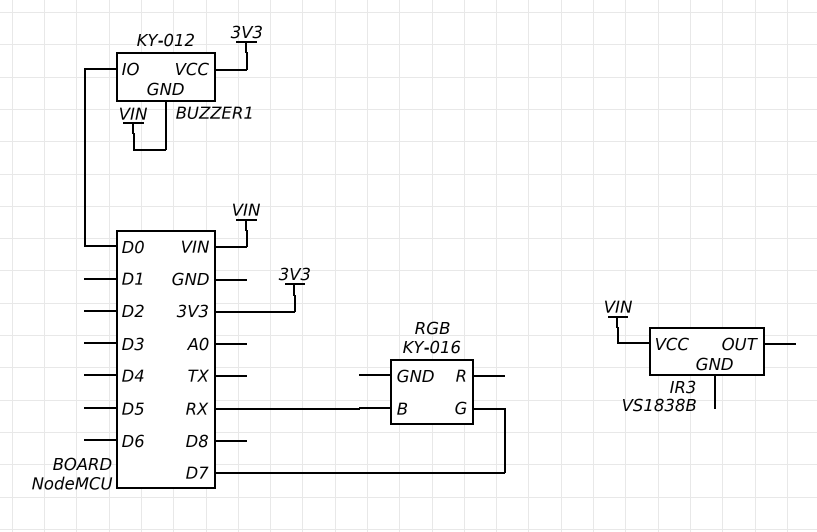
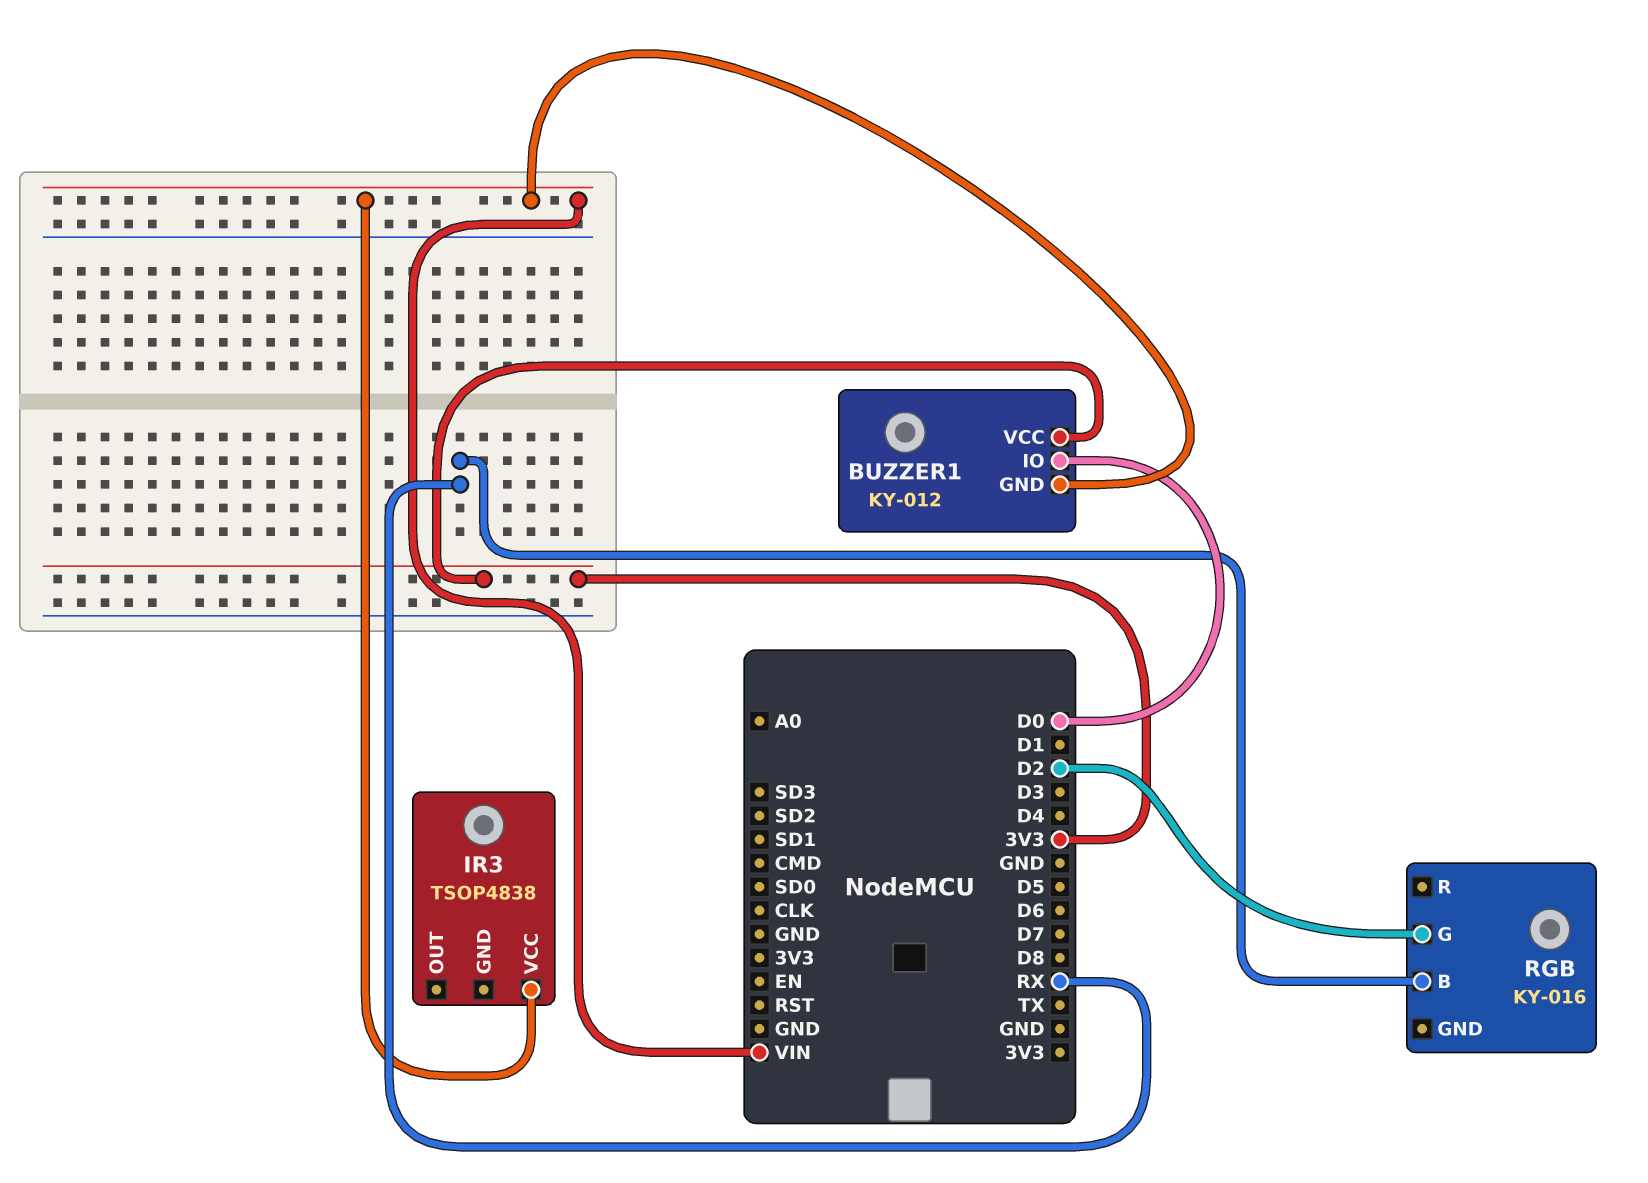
IR3: VS1838B -> TSOP4838
RGB pin G: D7 -> D2

